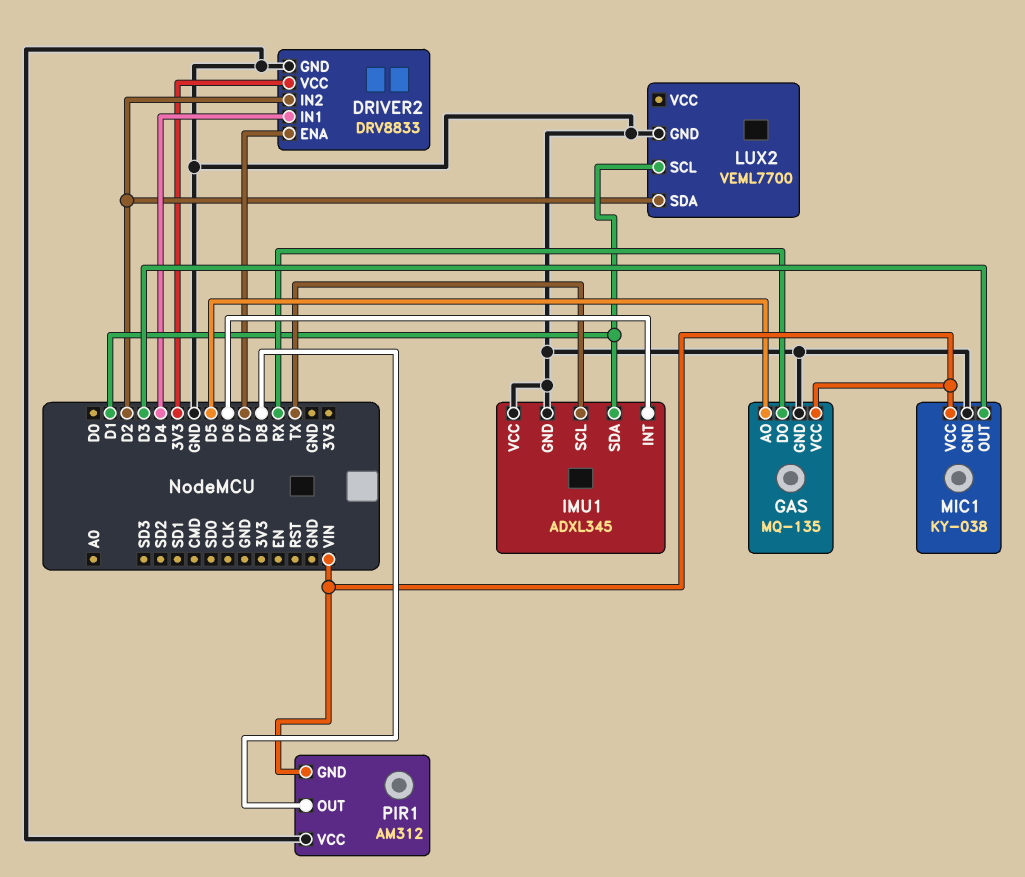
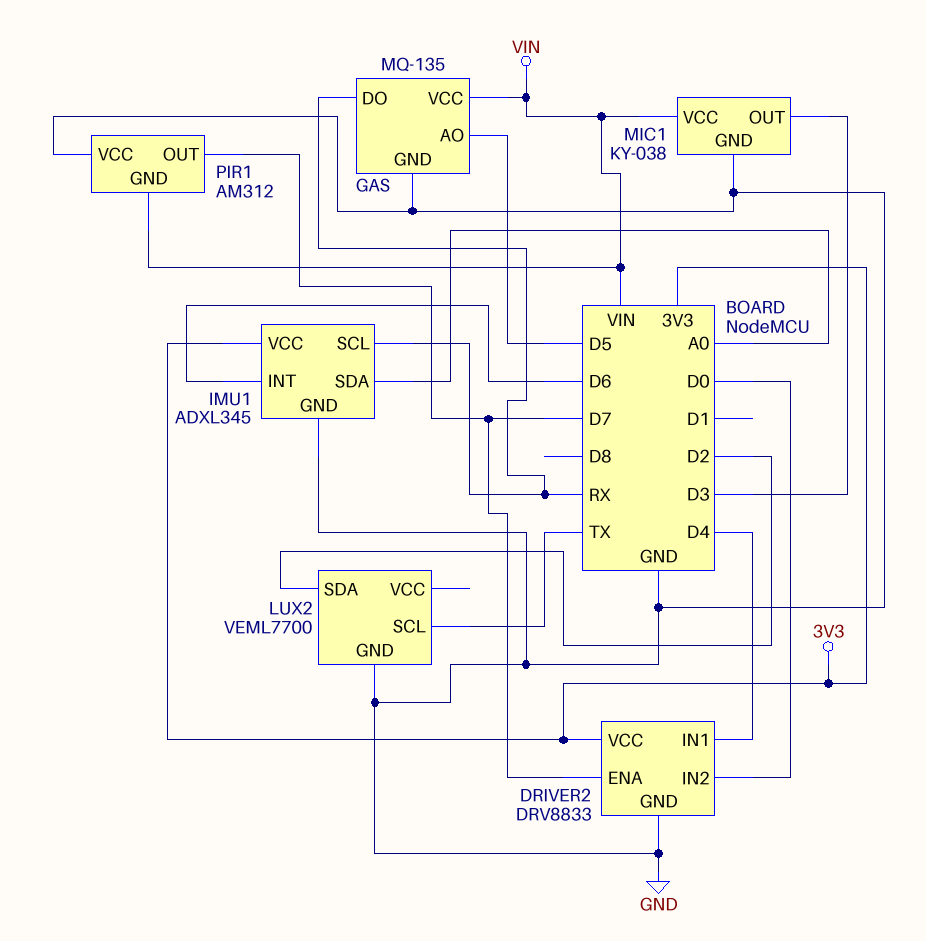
DRIVER2 pin IN2: D2 -> D0
IMU1 pin SCL: TX -> RX
IMU1 pin SDA: D1 -> A0
IMU1 pin VCC: GND -> 3V3
LUX2 pin SCL: D1 -> TX
PIR1 pin OUT: D8 -> D7

